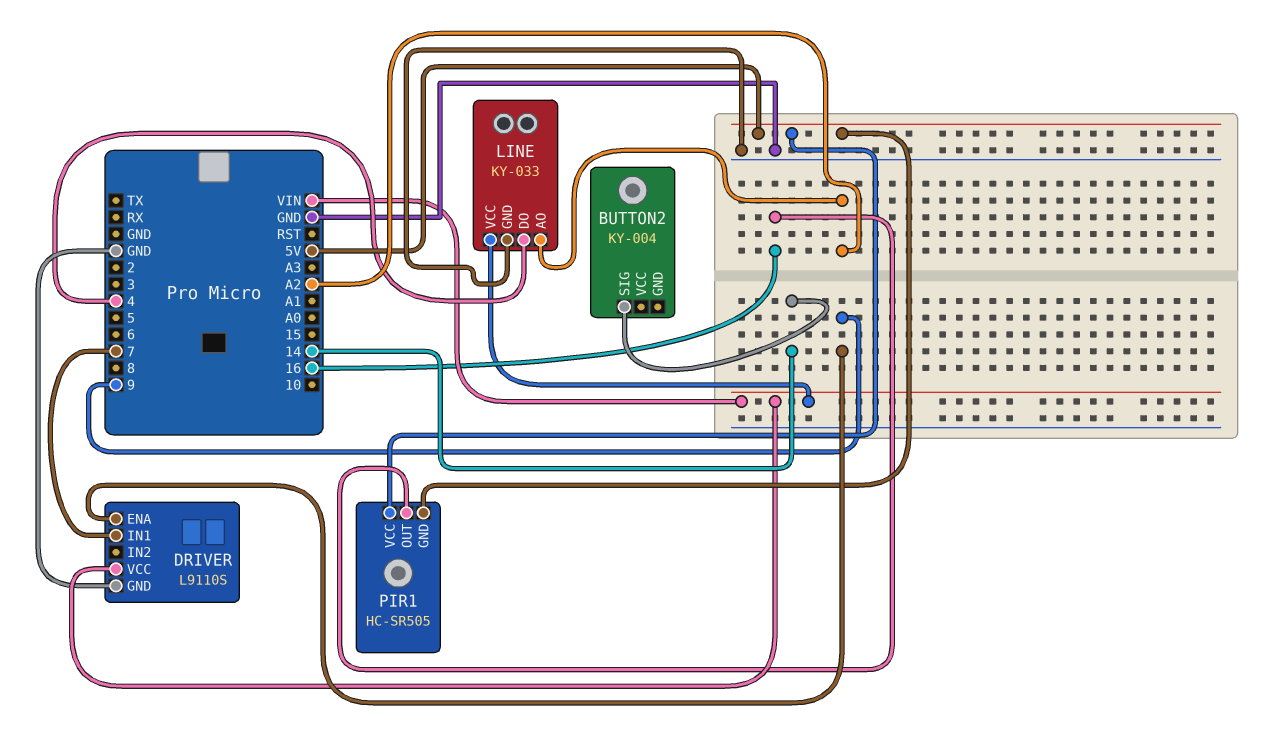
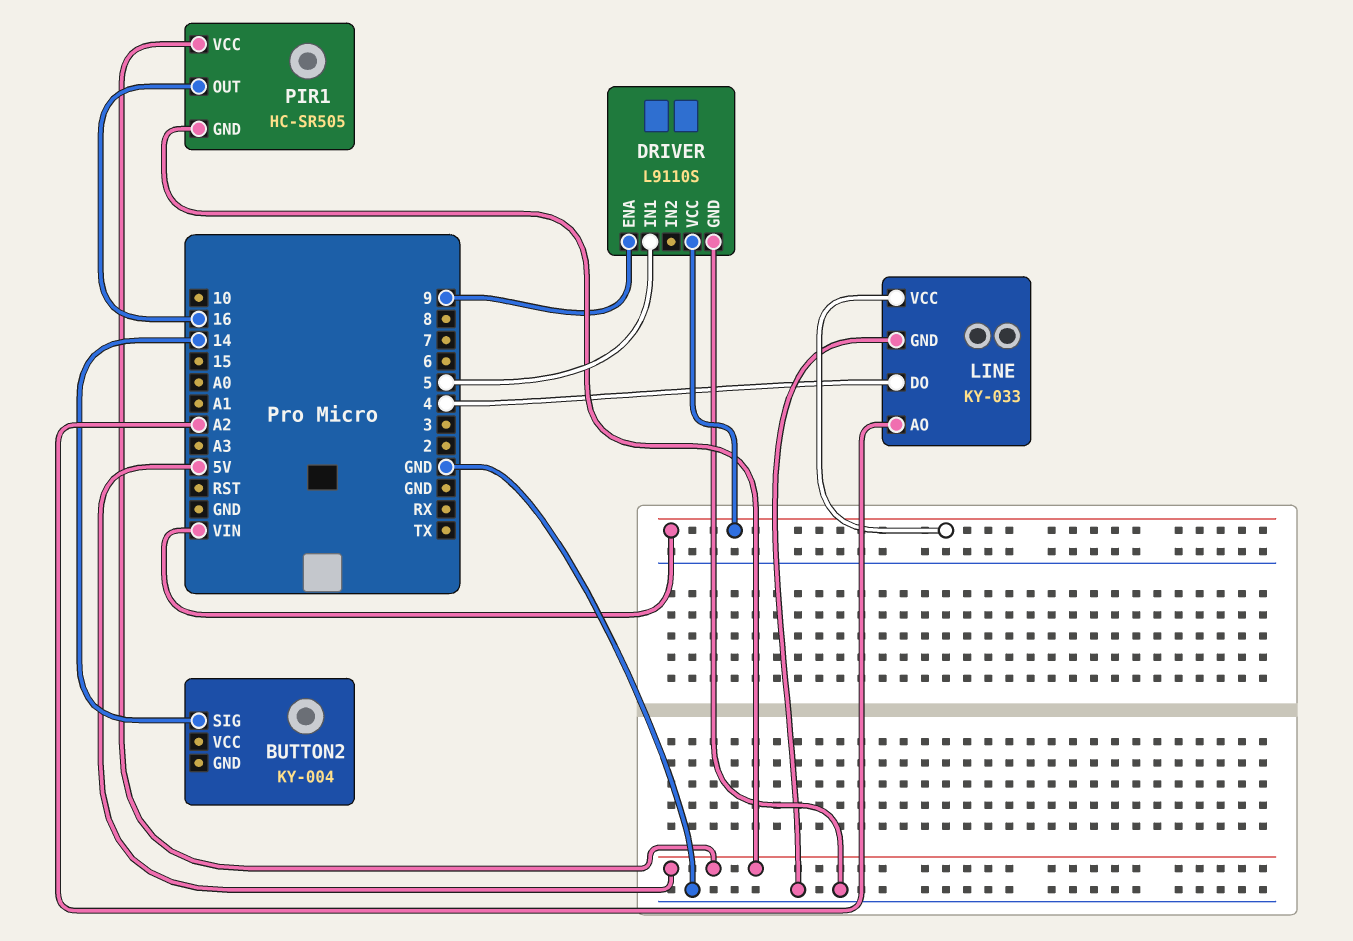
DRIVER pin IN1: 7 -> 5

